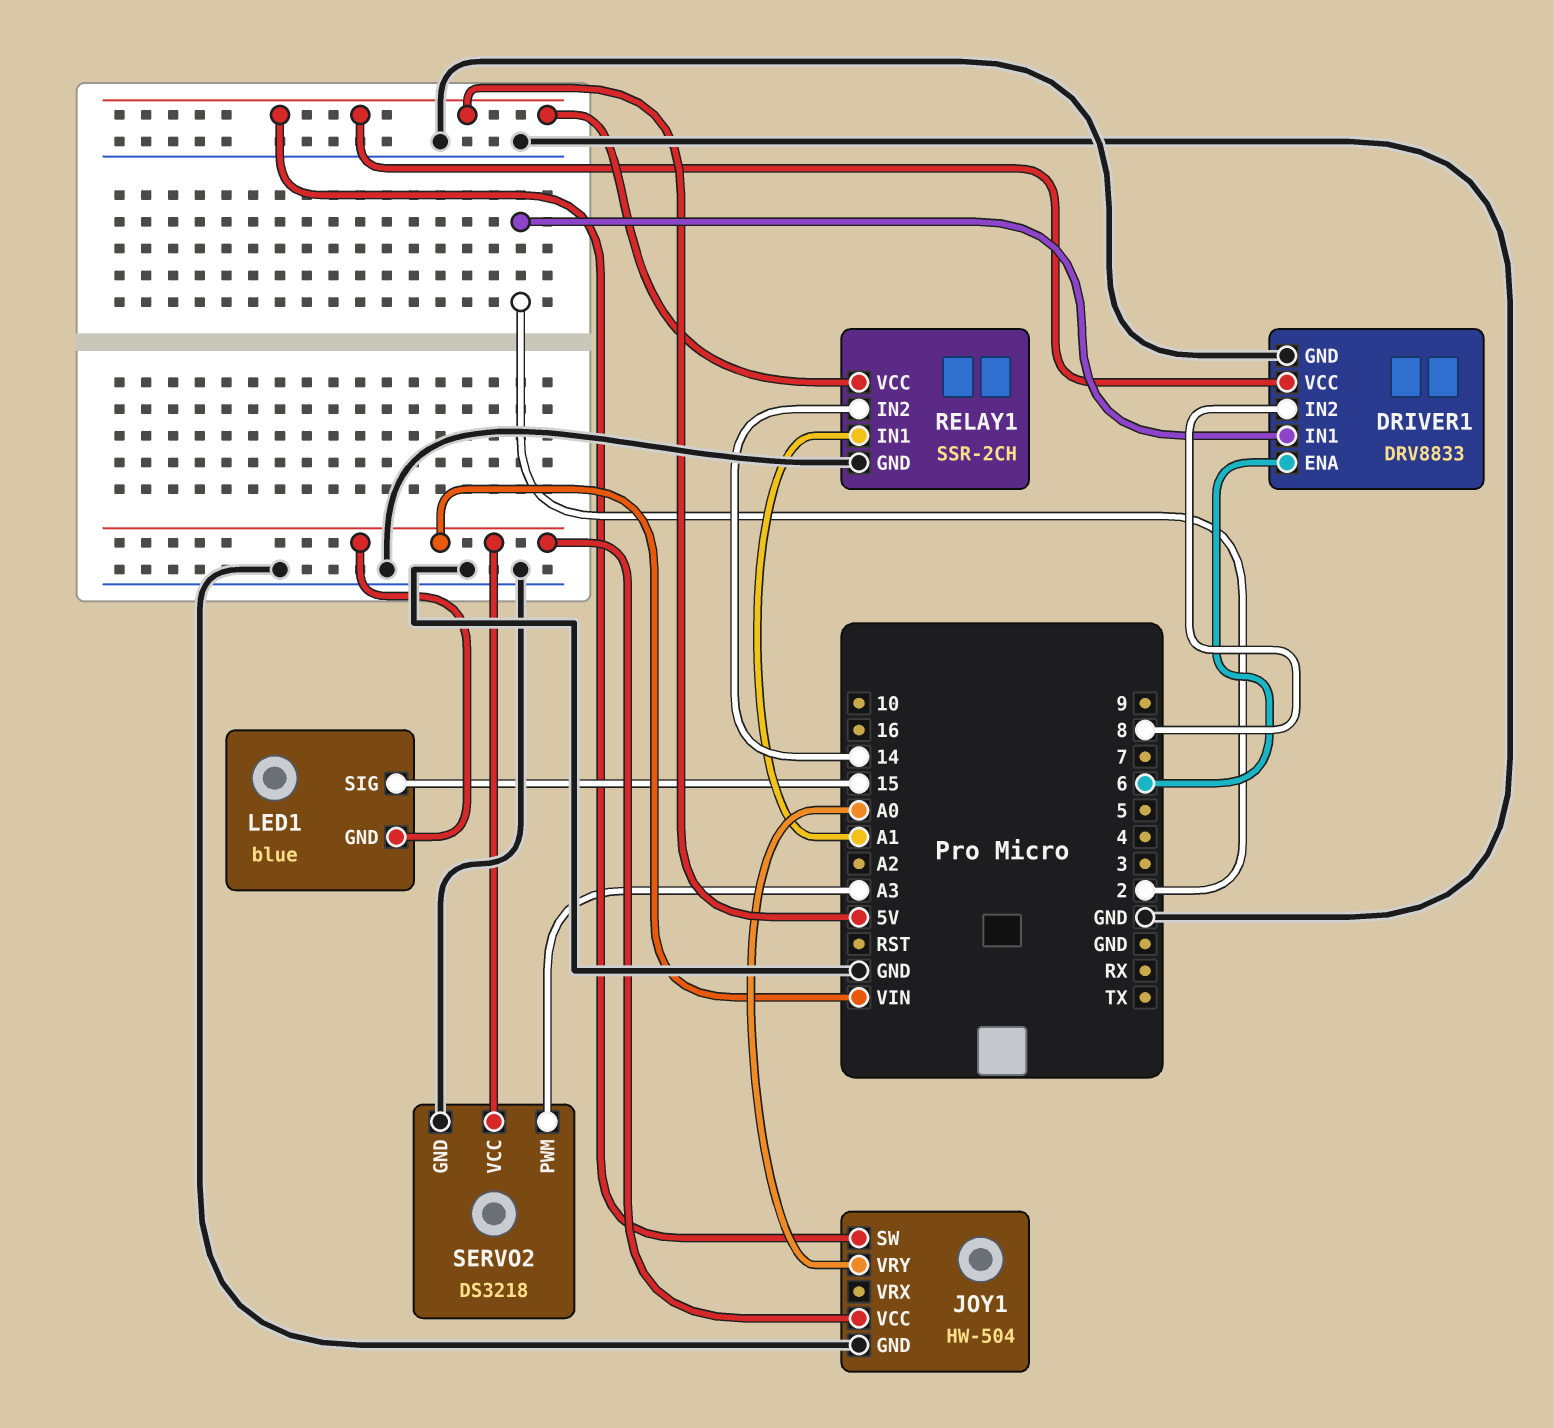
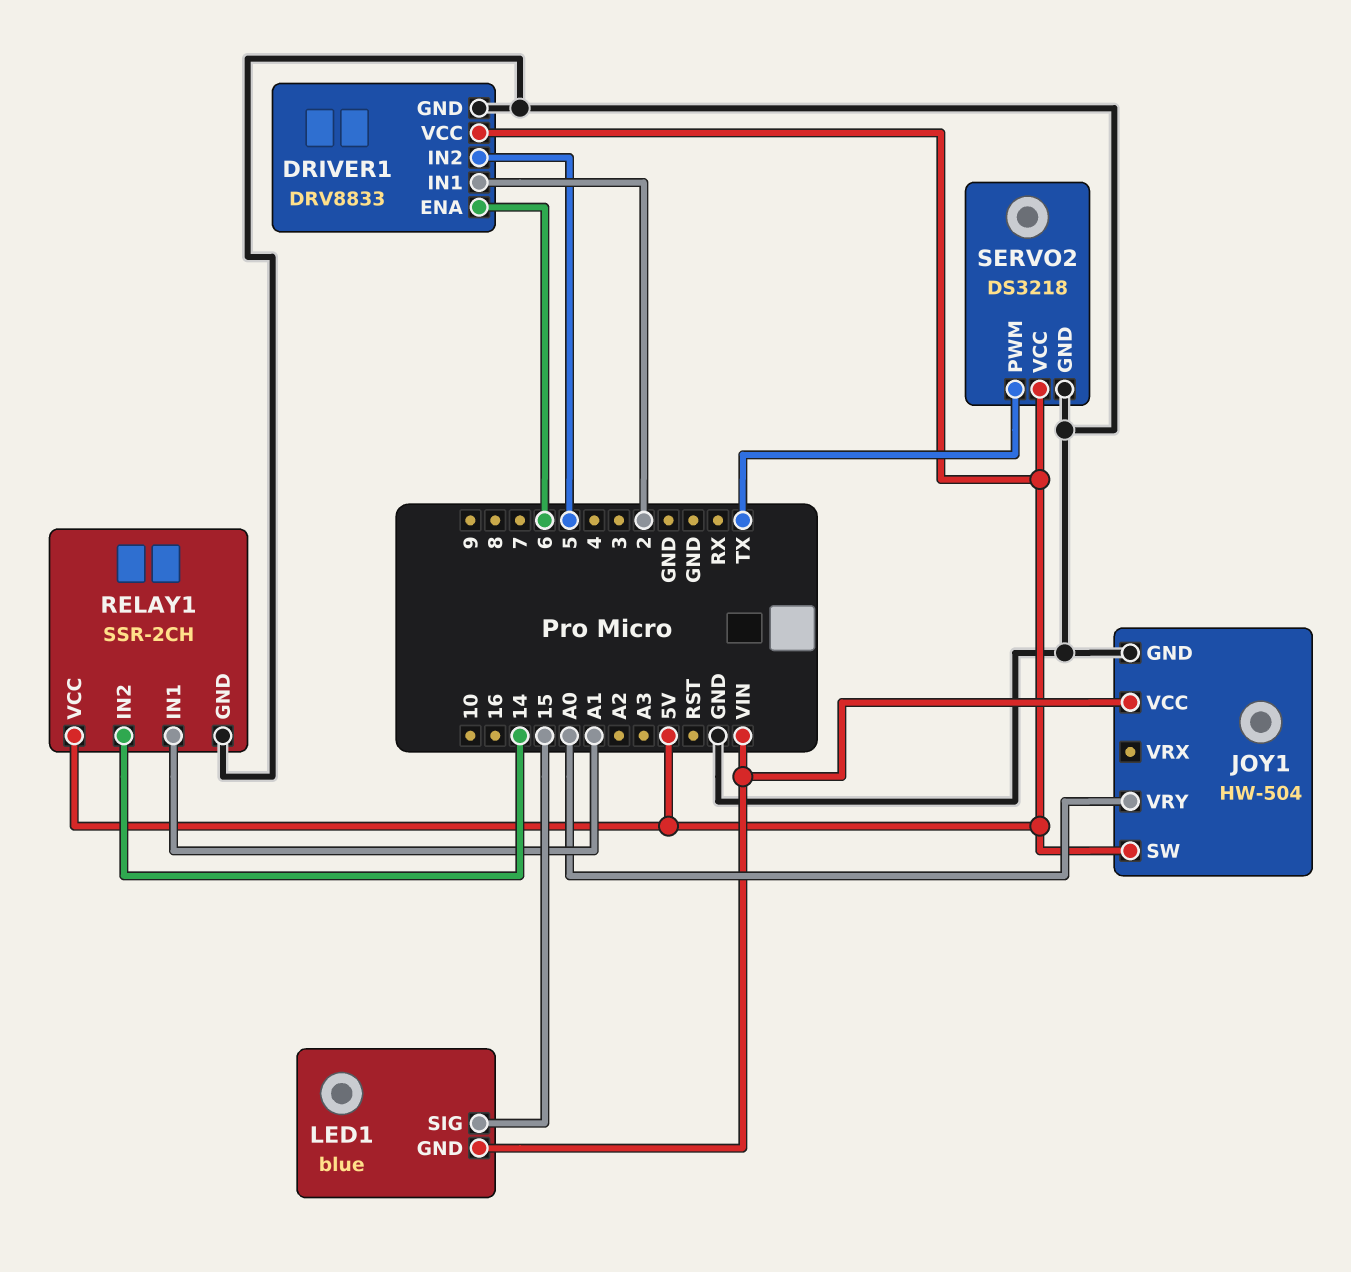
DRIVER1 pin IN2: 8 -> 5
SERVO2 pin PWM: A3 -> TX
SERVO2 pin VCC: VIN -> 5V

